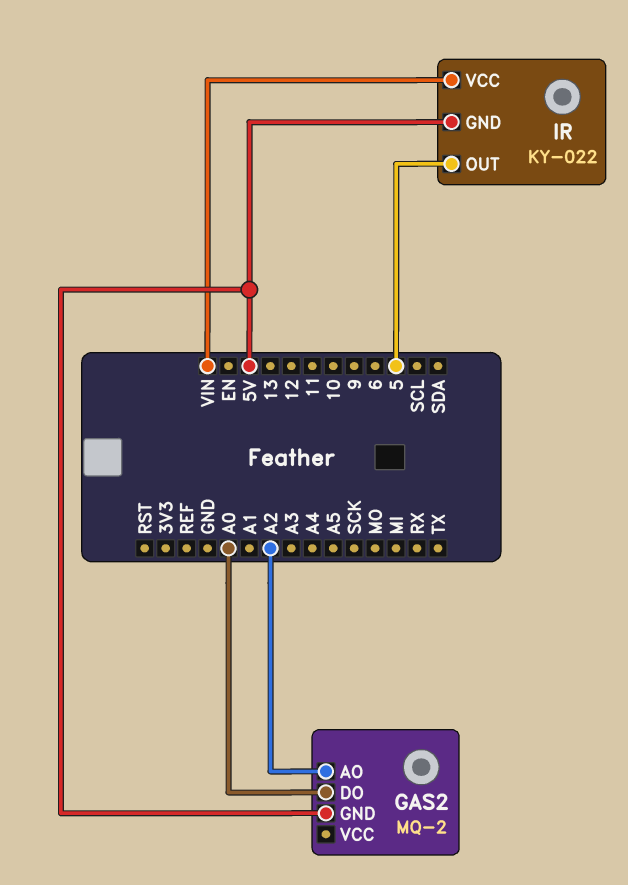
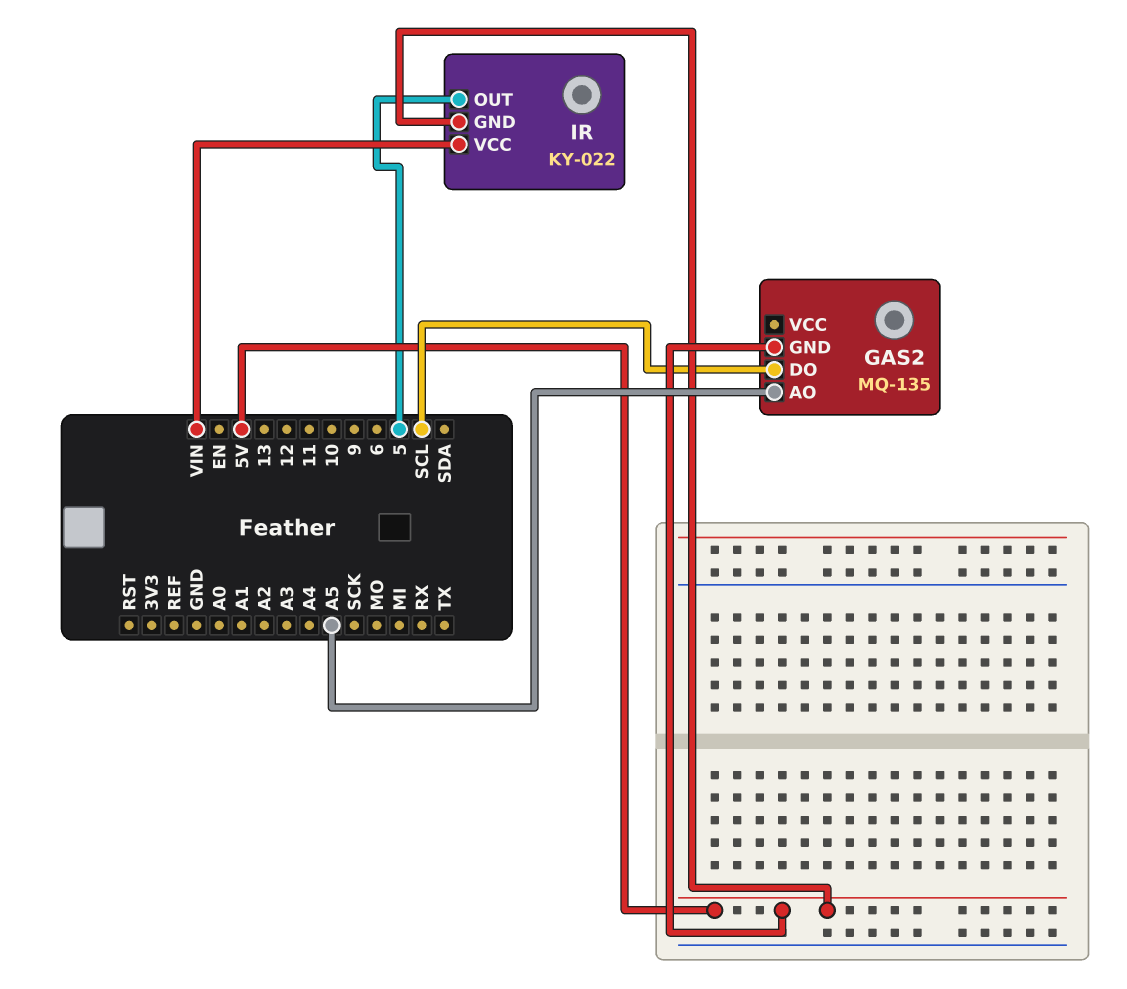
GAS2: MQ-2 -> MQ-135
GAS2 pin AO: A2 -> A5
GAS2 pin DO: A0 -> SCL

